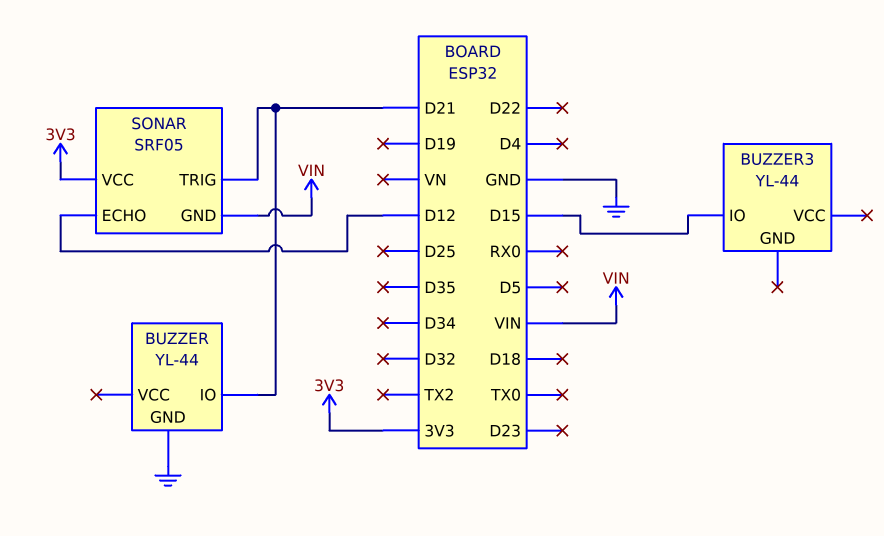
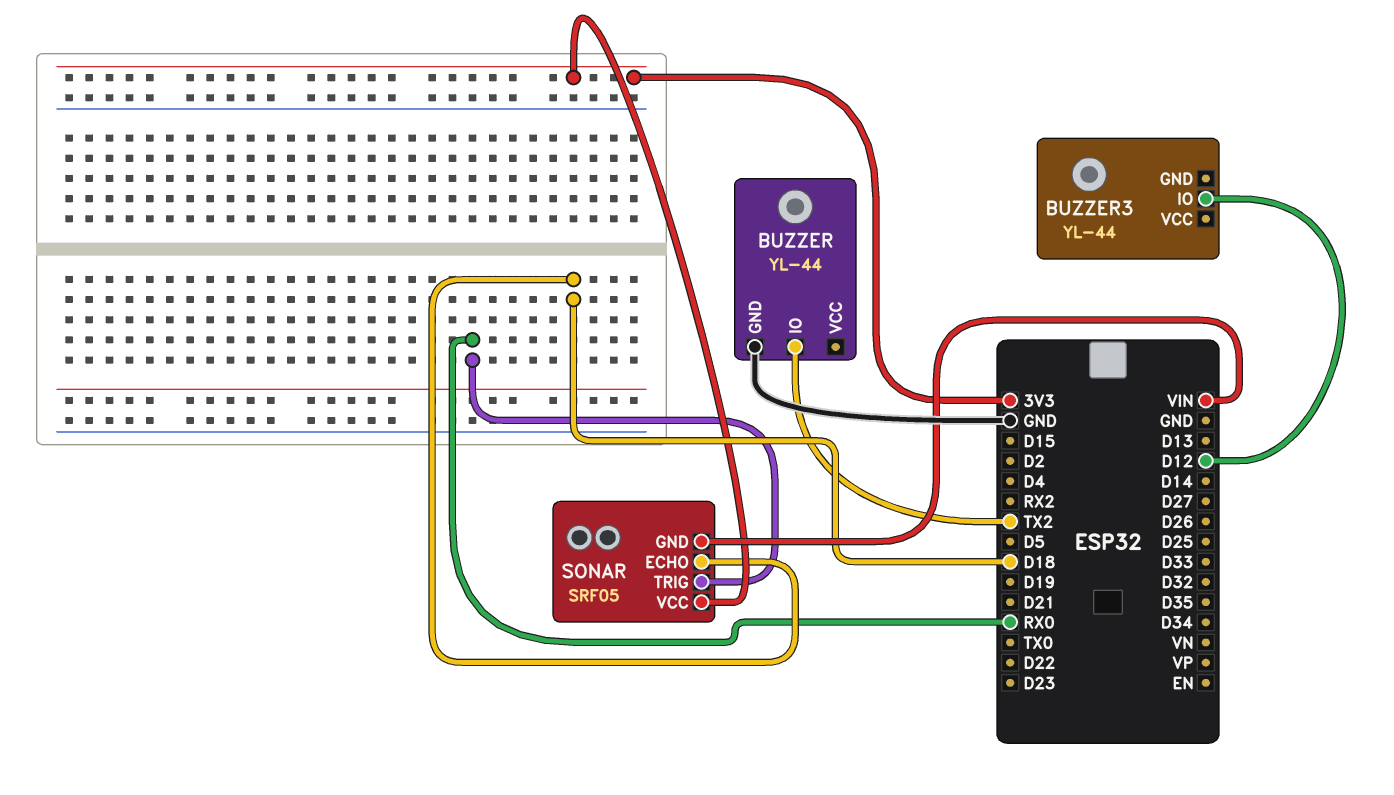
BUZZER pin IO: D21 -> TX2
BUZZER3 pin IO: D15 -> D12
SONAR pin ECHO: D12 -> D18
SONAR pin TRIG: D21 -> RX0

